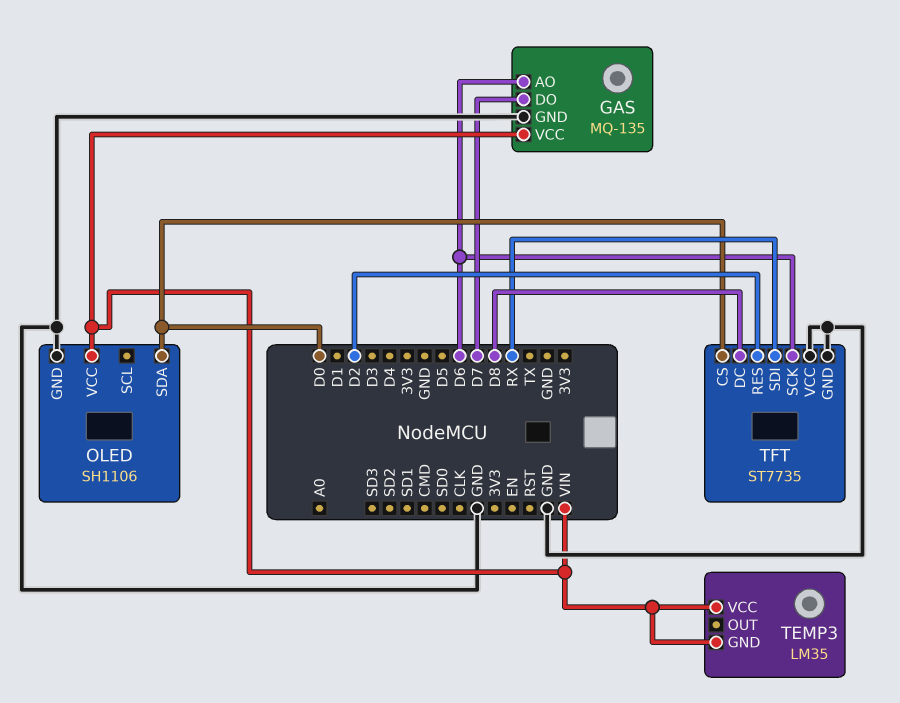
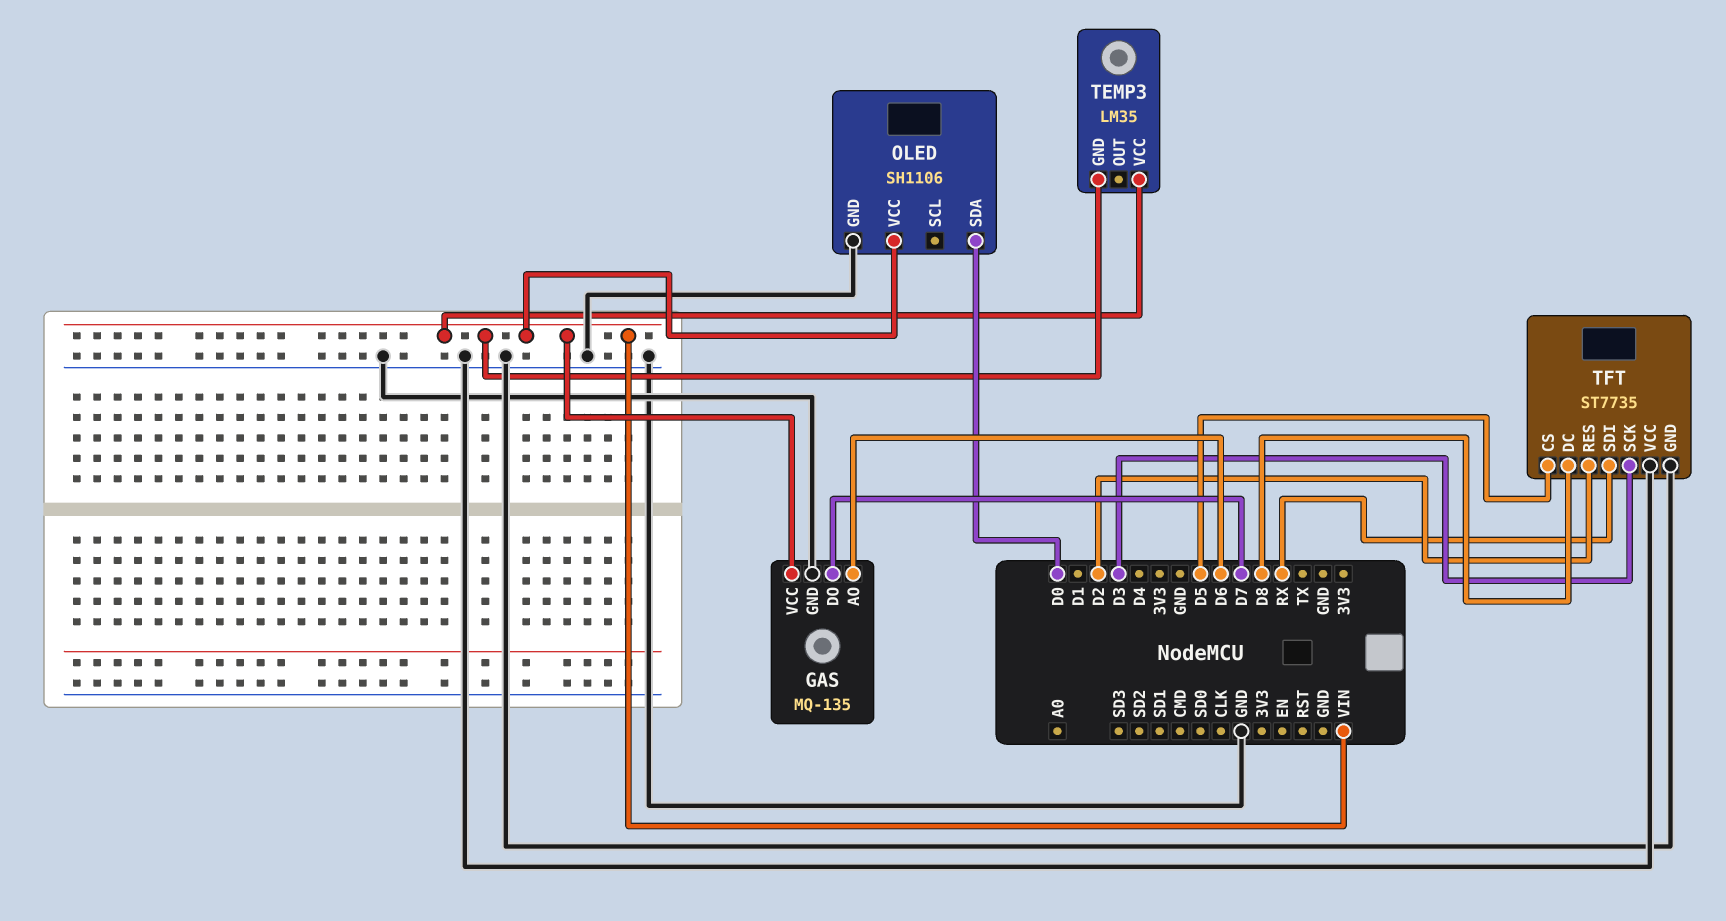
TFT pin CS: D0 -> D5
TFT pin SCK: D6 -> D3

